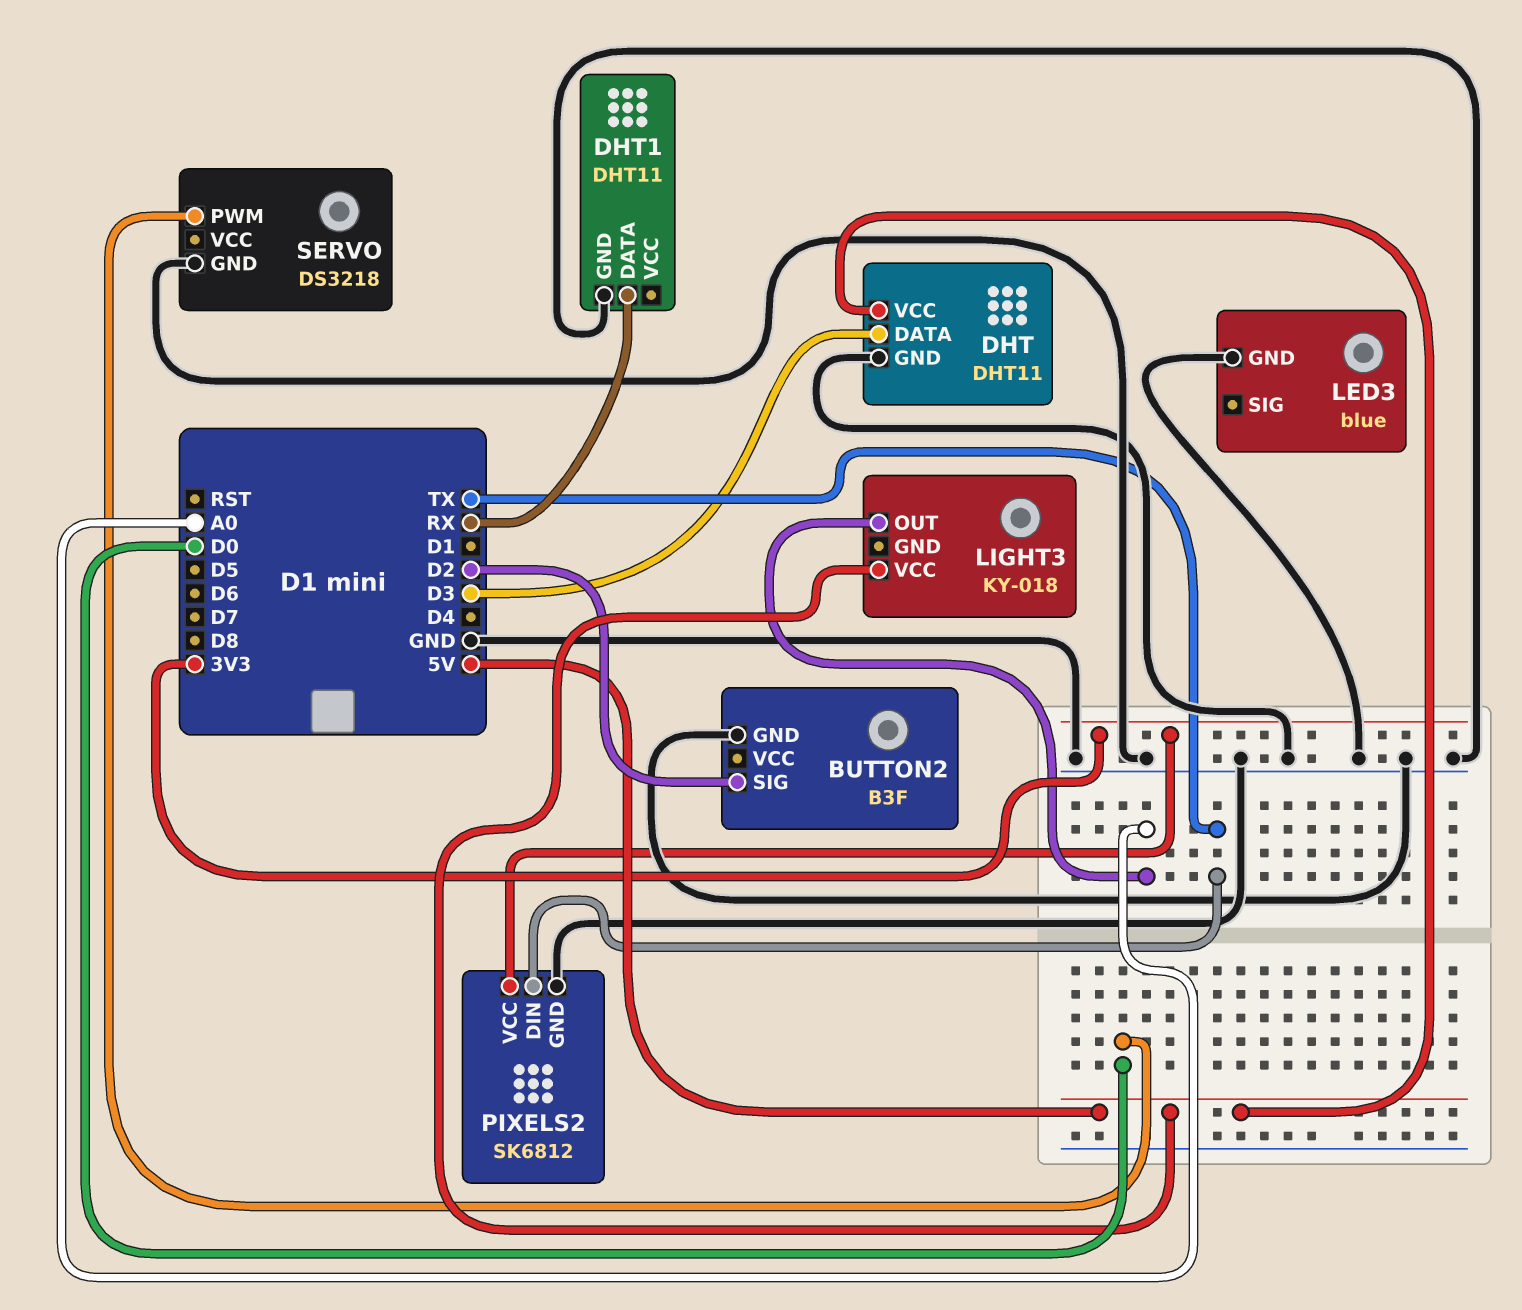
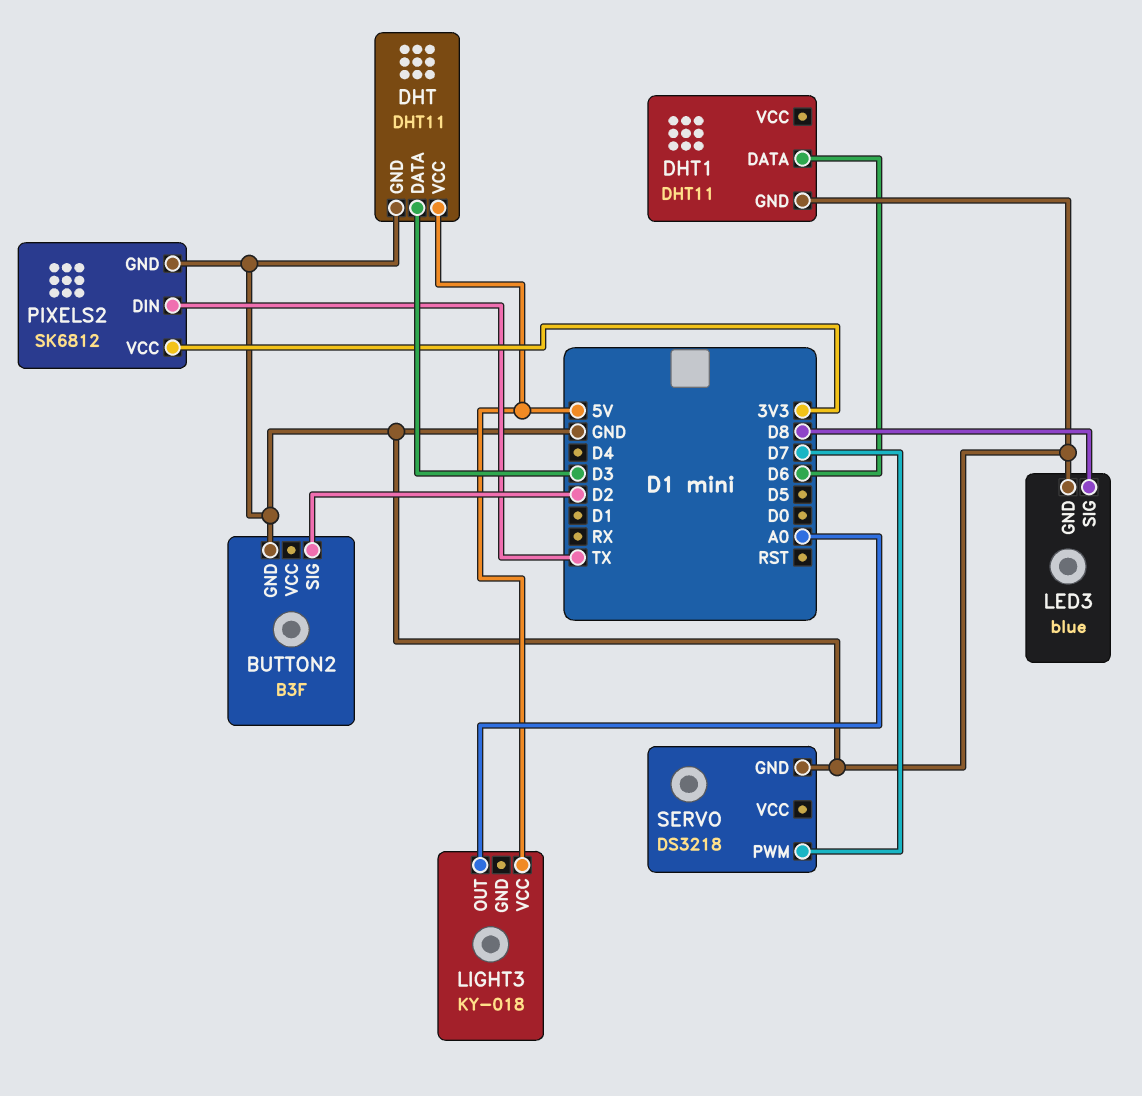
DHT1 pin DATA: RX -> D6
LED3 pin SIG: none -> D8
SERVO pin PWM: D0 -> D7

